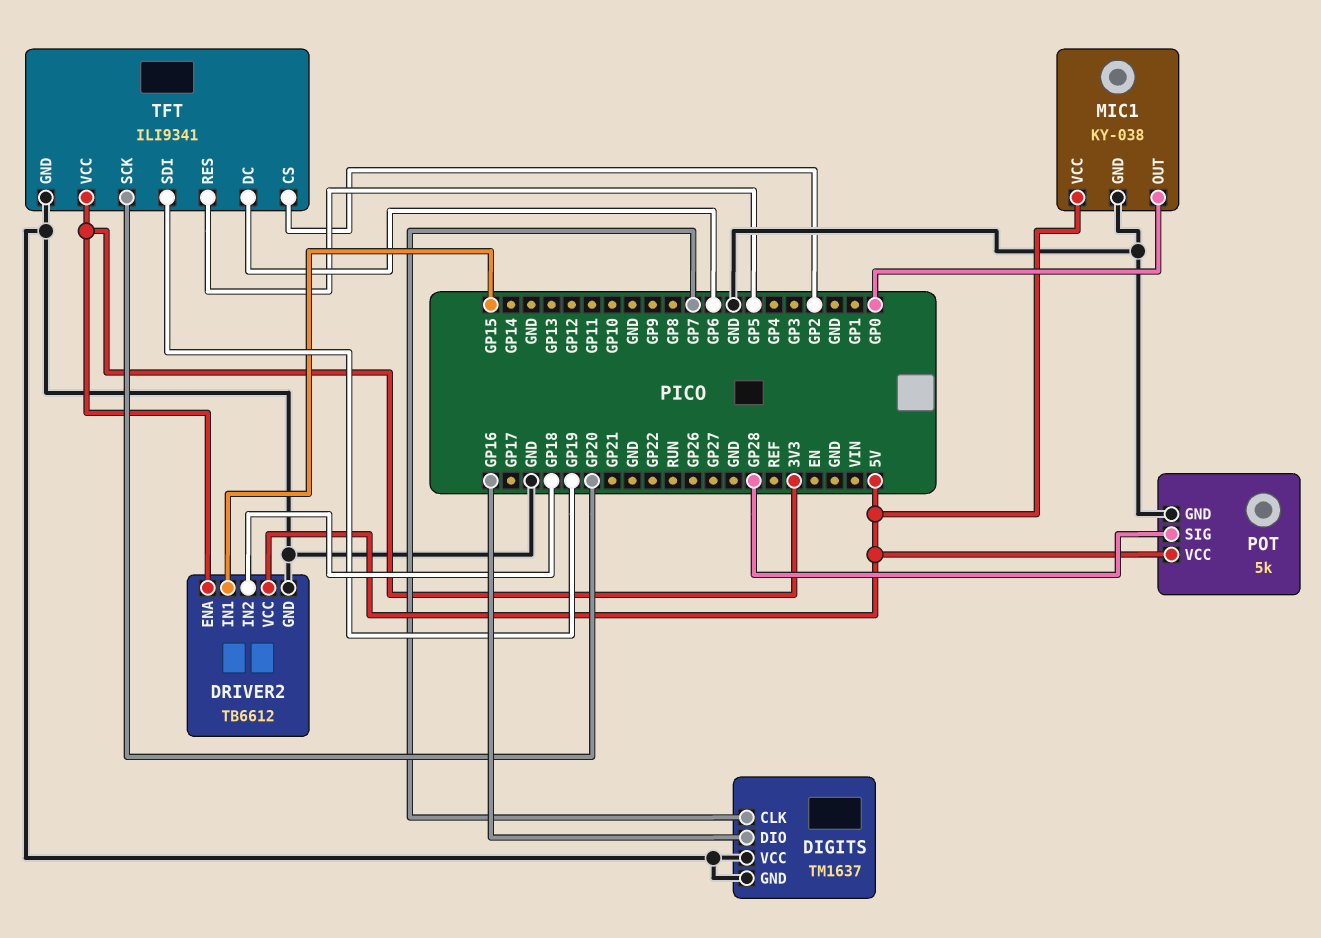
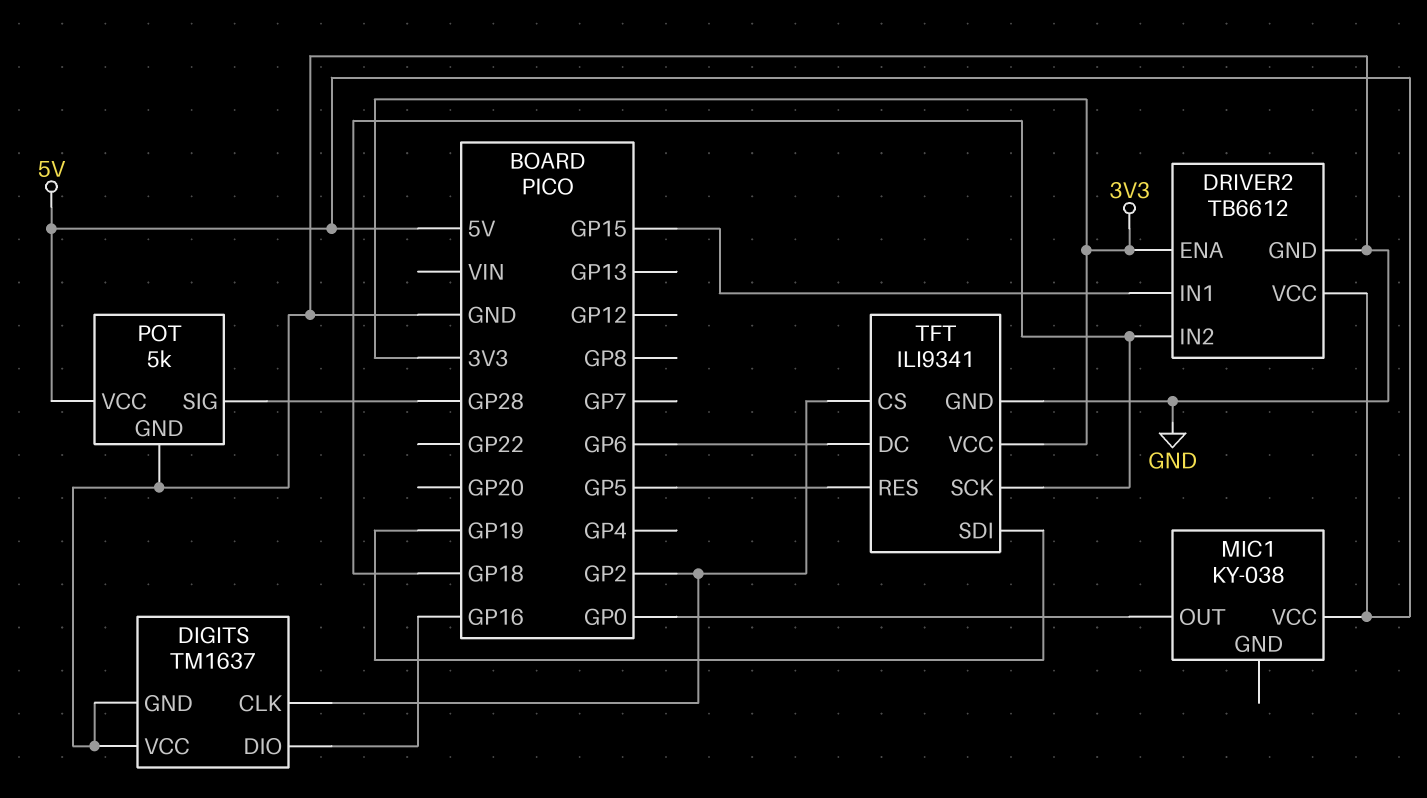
DIGITS pin CLK: GP7 -> GP2
MIC1 pin GND: GND -> none
TFT pin SCK: GP20 -> GP18

